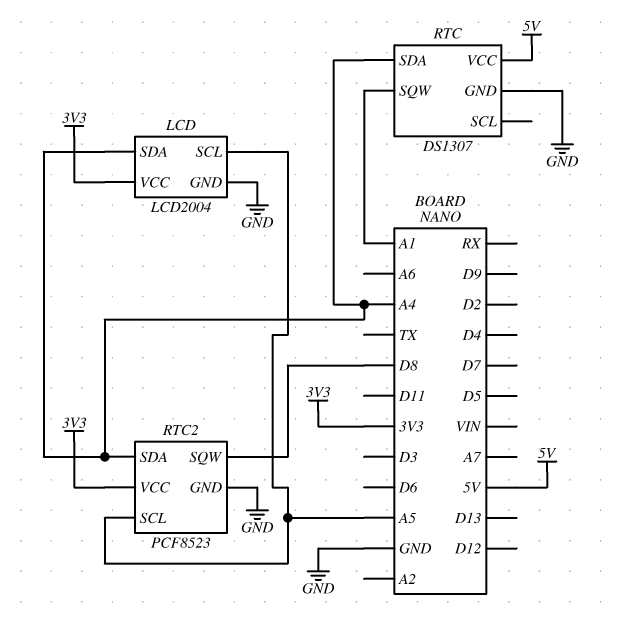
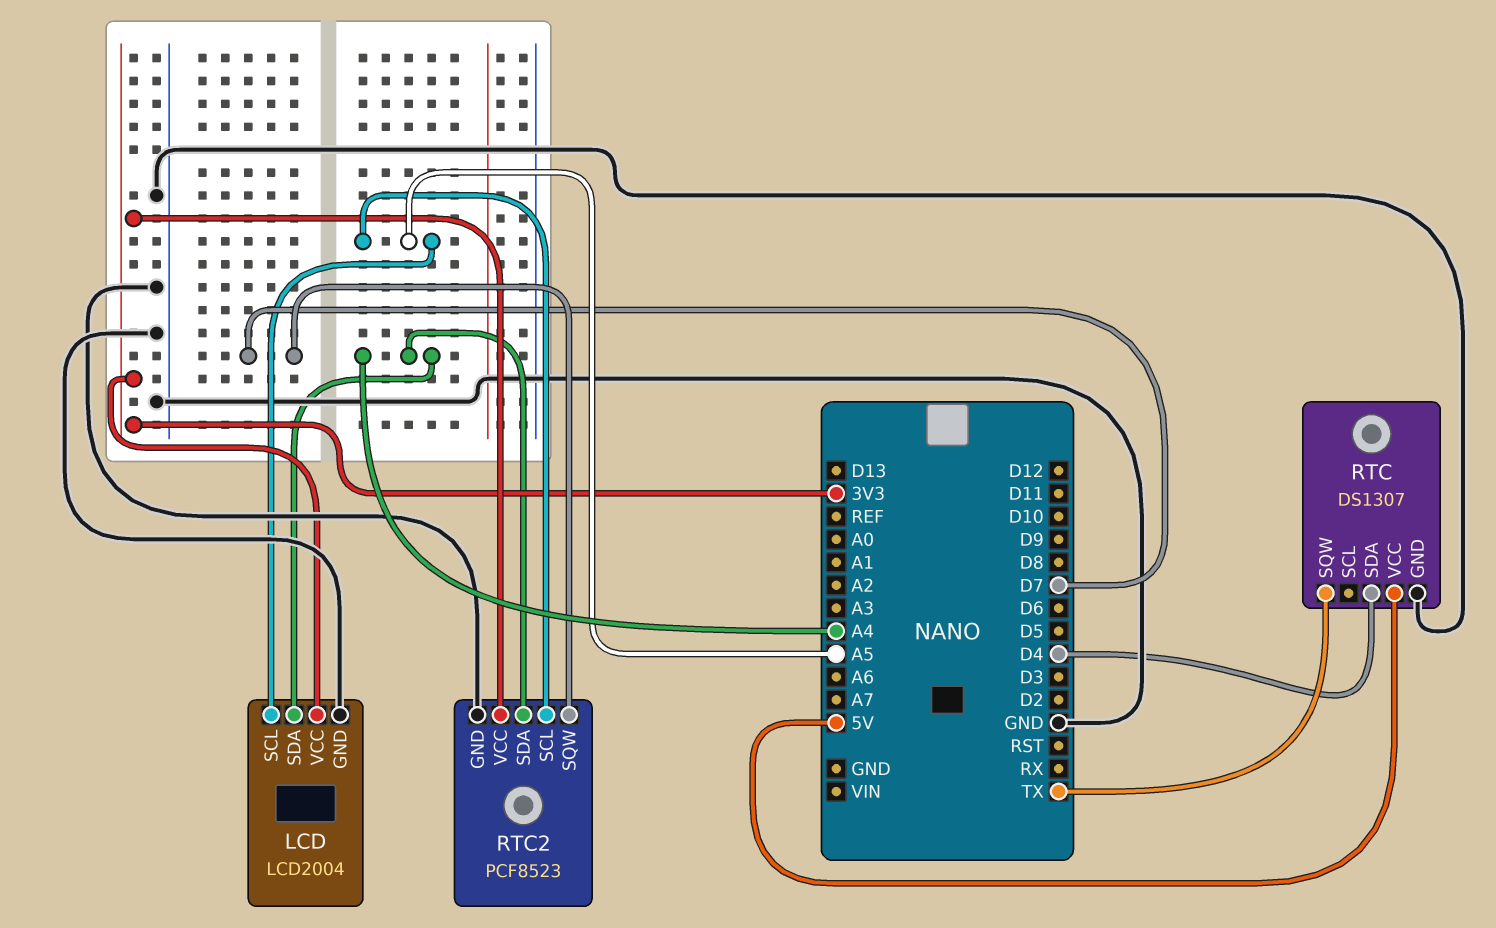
RTC pin SDA: A4 -> D4
RTC pin SQW: A1 -> TX
RTC2 pin SQW: D8 -> D7

